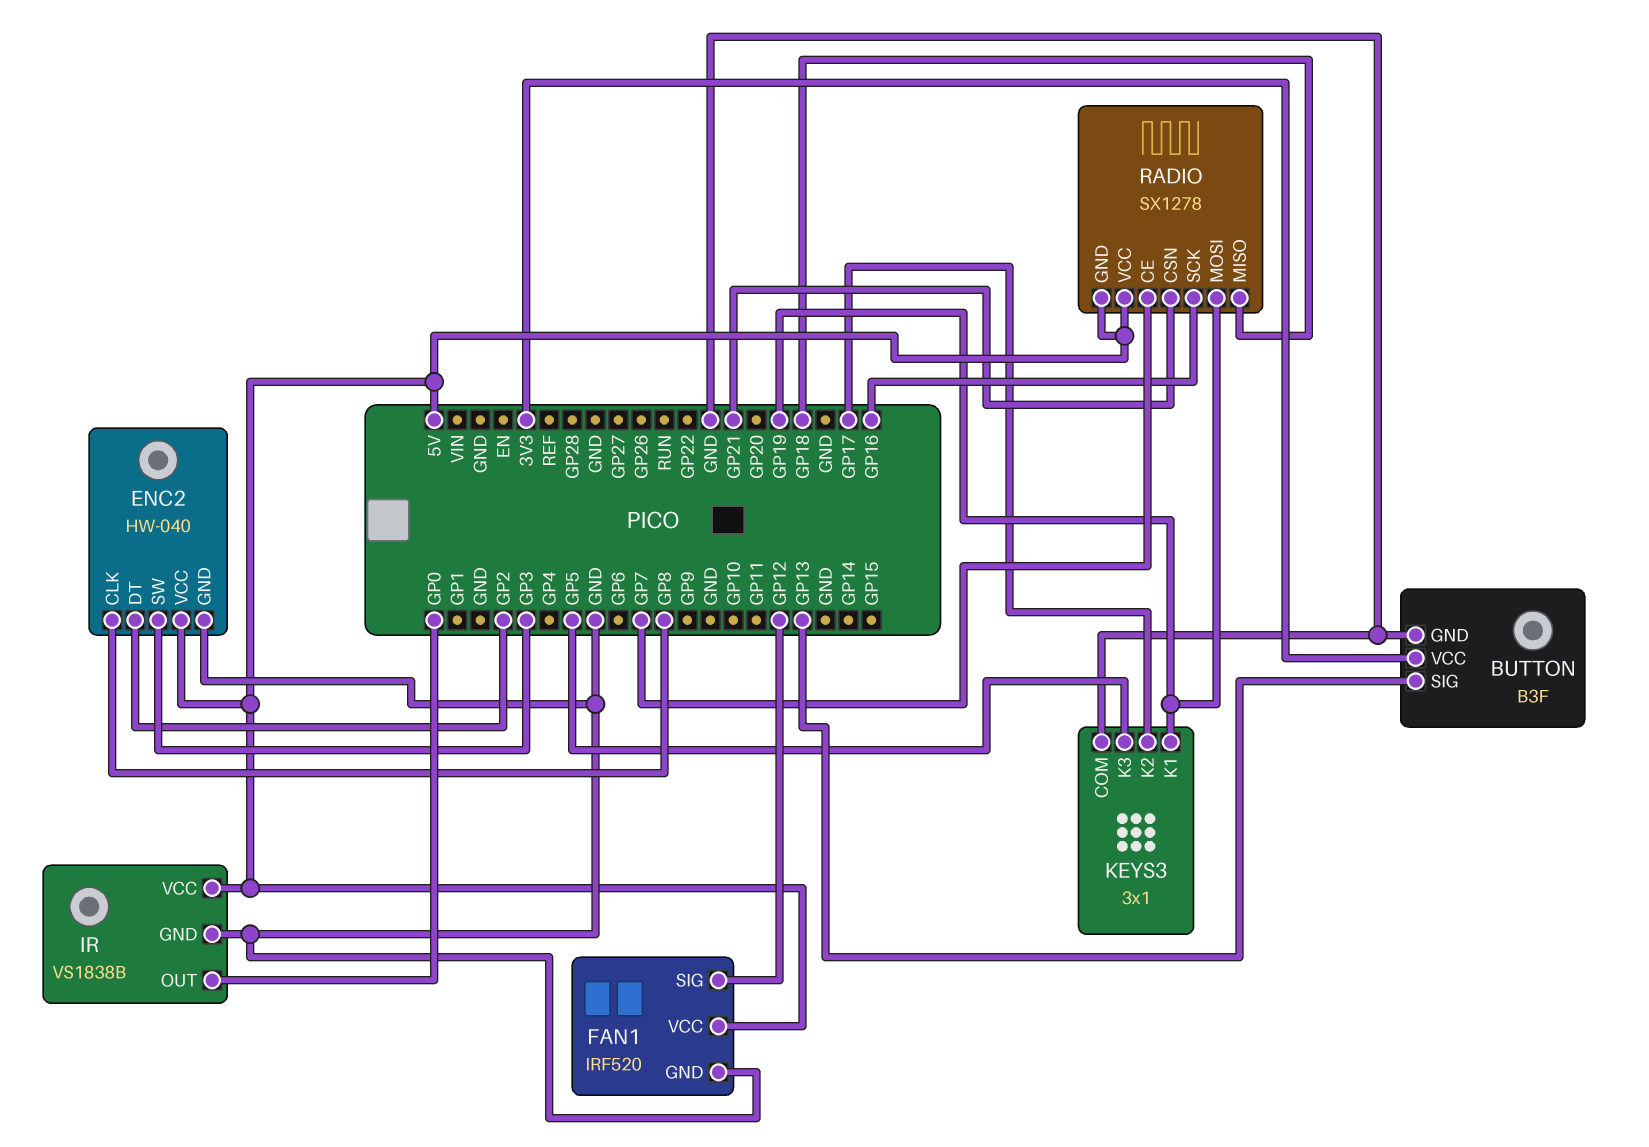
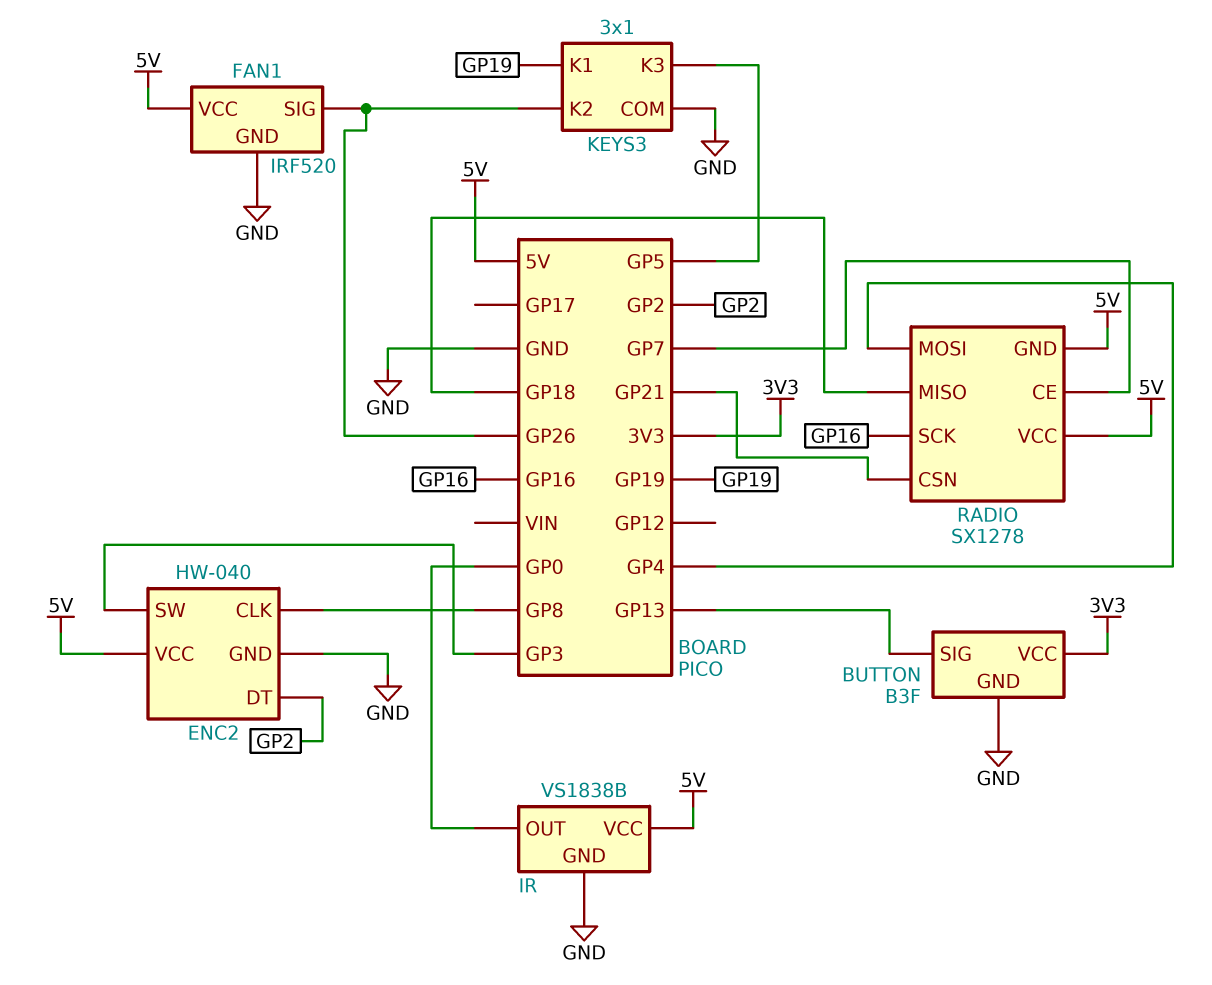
FAN1 pin SIG: GP12 -> GP26
KEYS3 pin K2: GP17 -> GP26
RADIO pin MOSI: GP19 -> GP4

